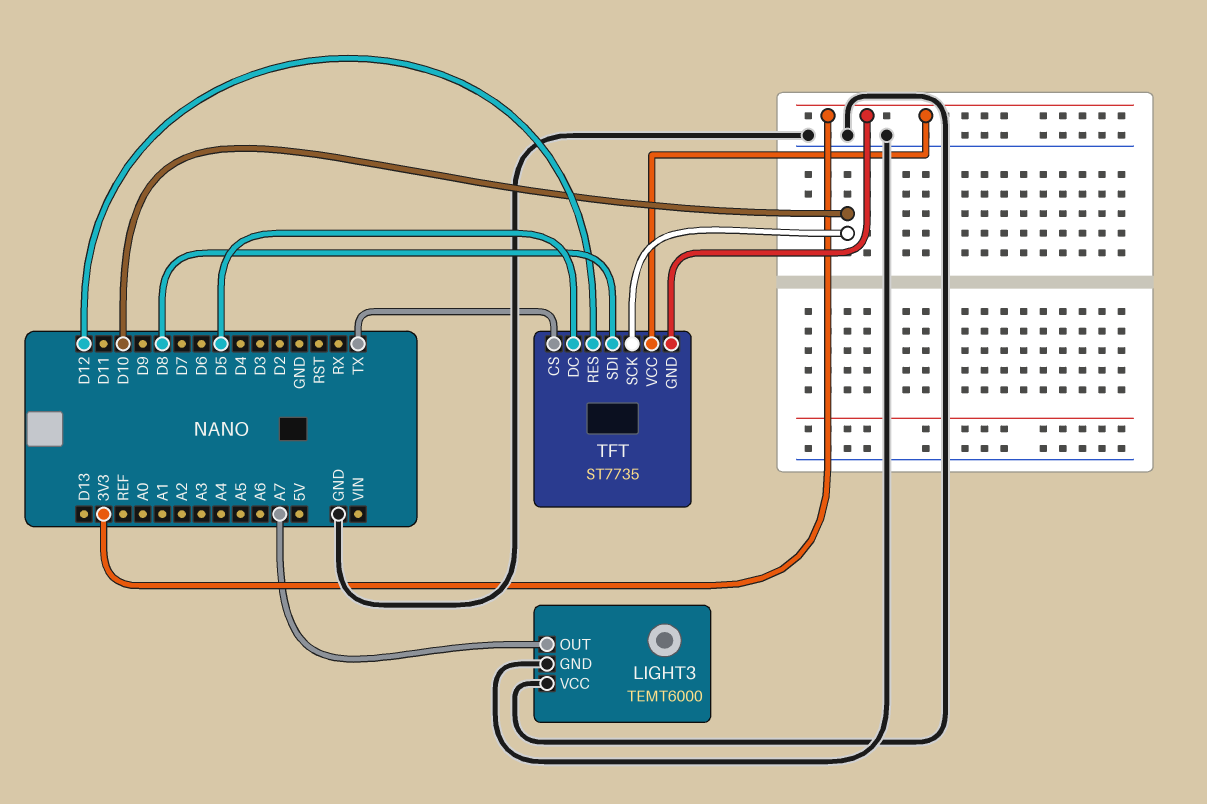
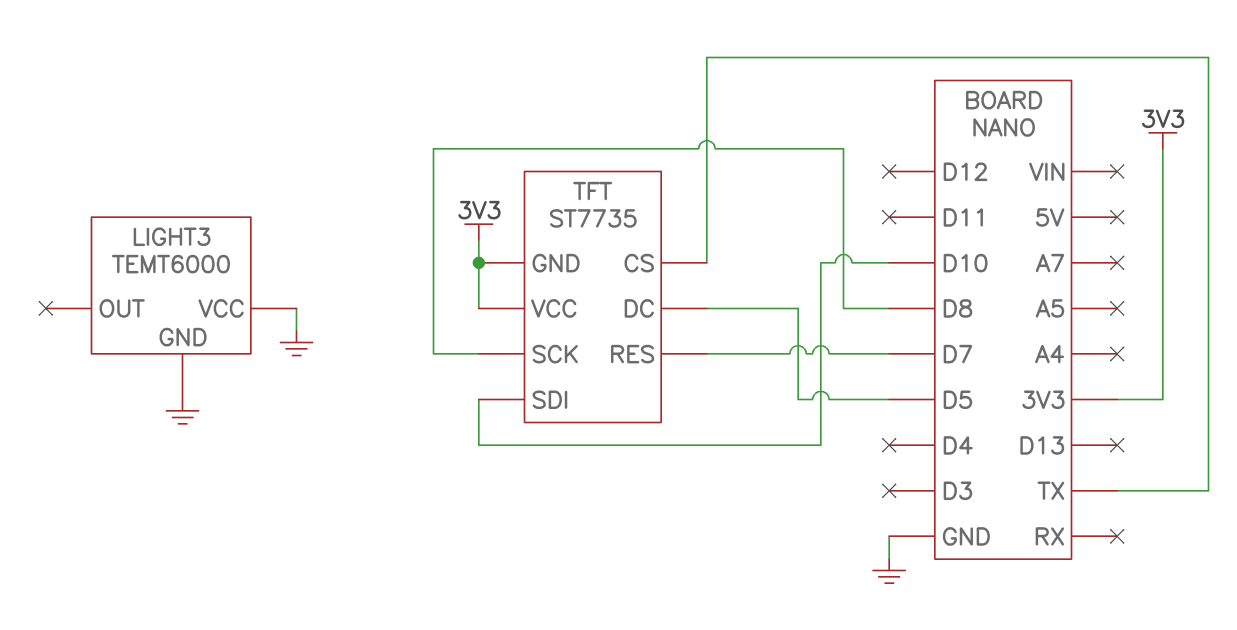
LIGHT3 pin OUT: A7 -> none
TFT pin RES: D12 -> D7
TFT pin SCK: D10 -> D8
TFT pin SDI: D8 -> D10

